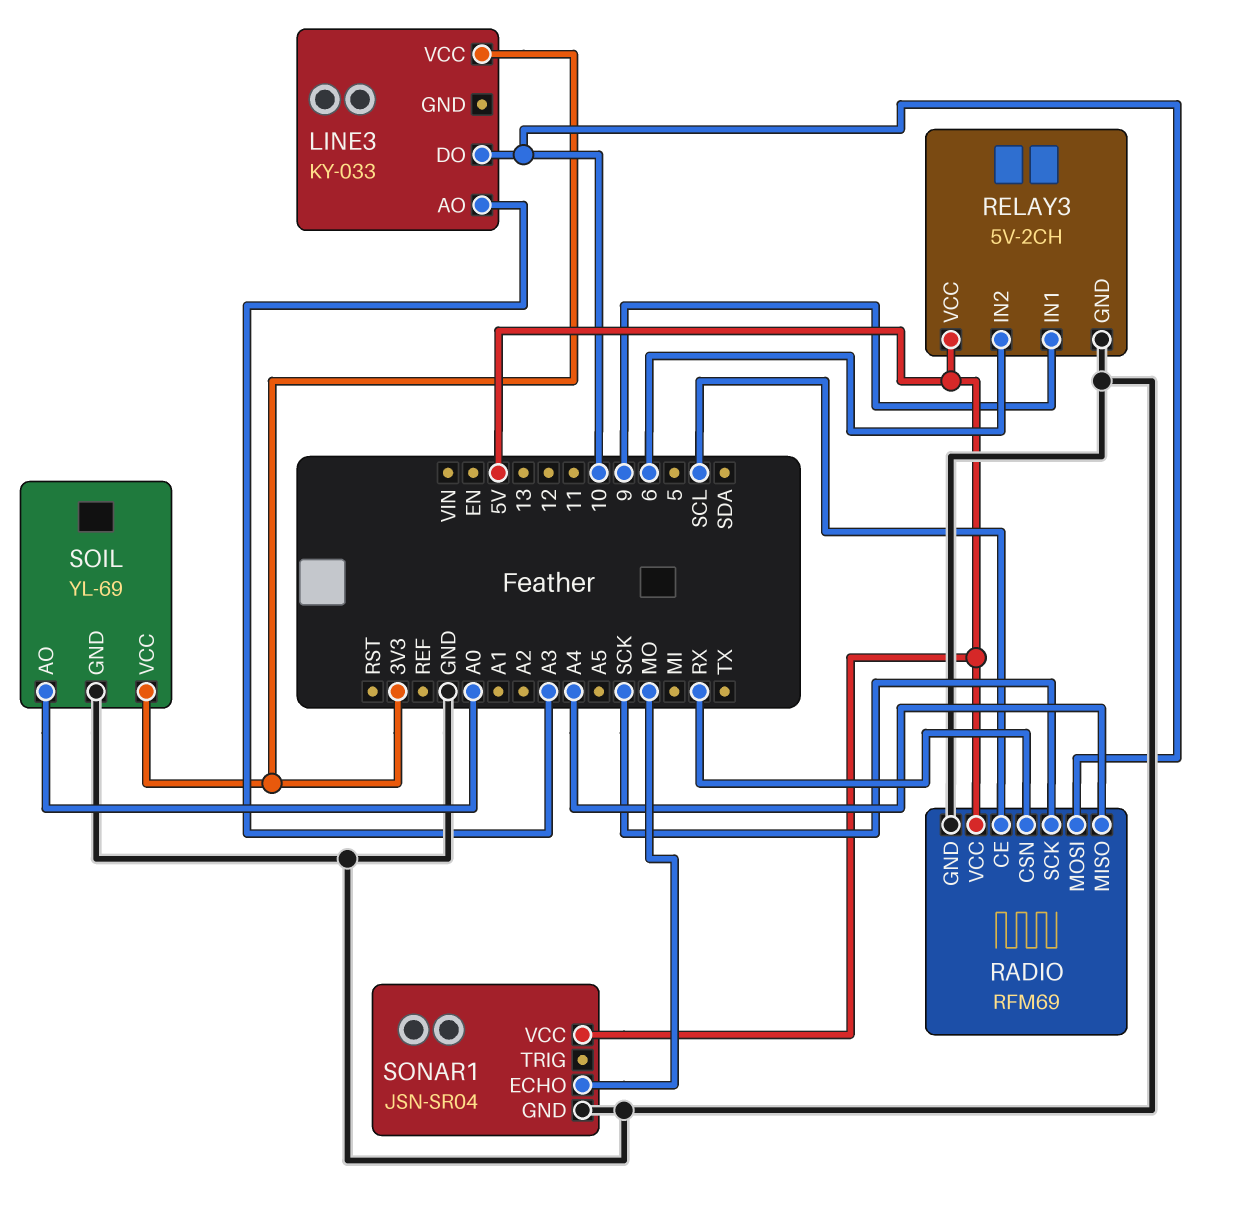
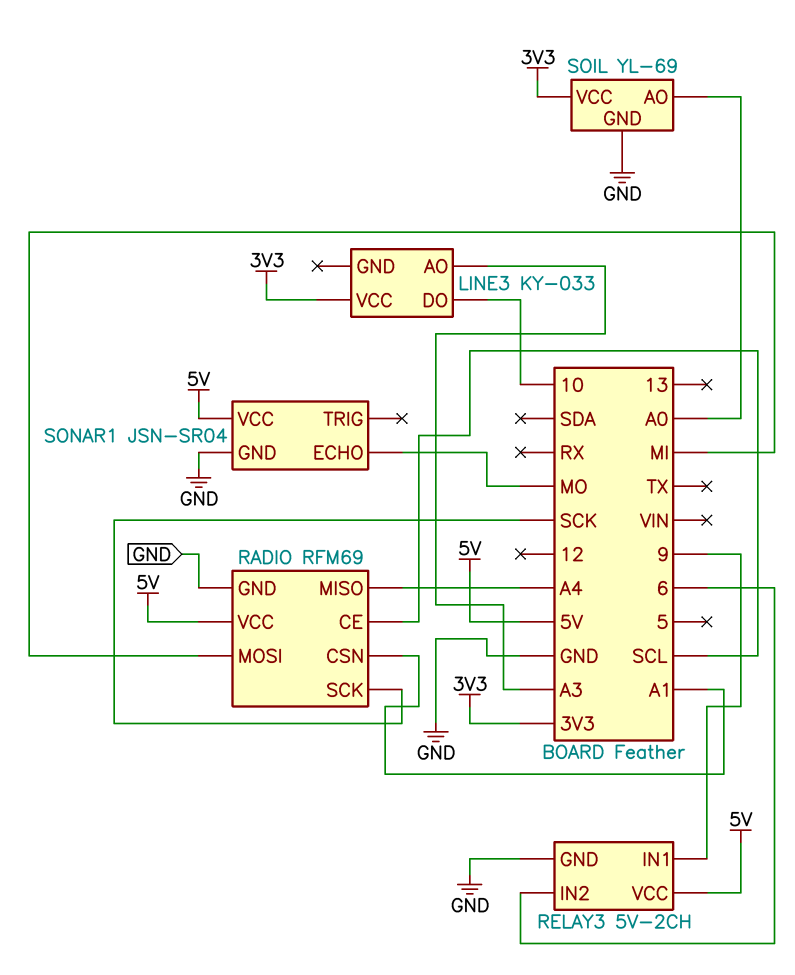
RADIO pin CSN: RX -> A1
RADIO pin MOSI: 10 -> MI

